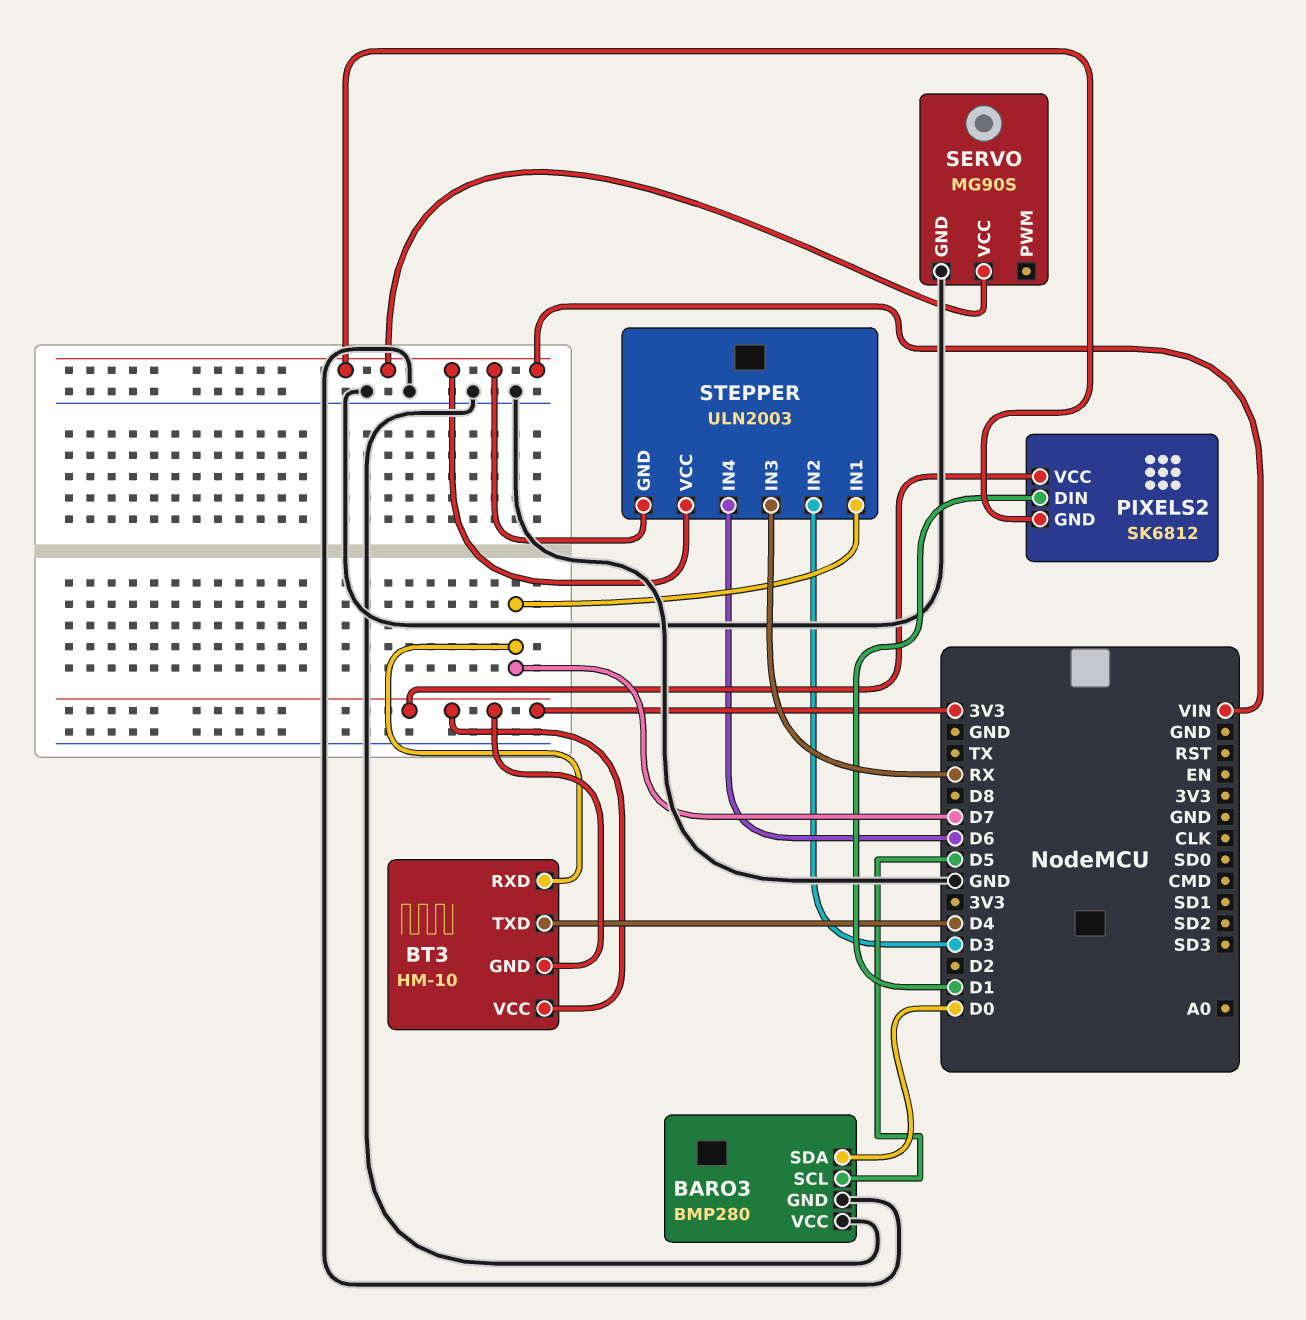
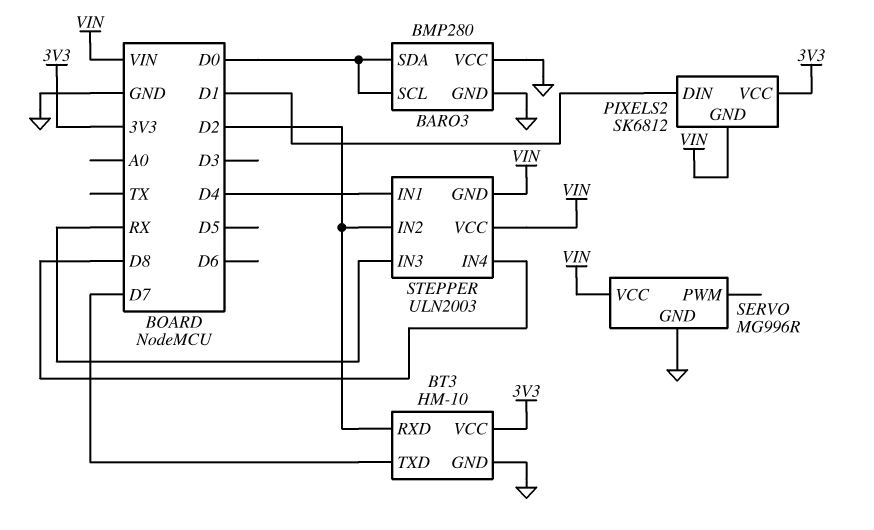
BARO3 pin SCL: D5 -> D0
BT3 pin GND: 3V3 -> GND
BT3 pin RXD: D7 -> D2
BT3 pin TXD: D4 -> D7
SERVO: MG90S -> MG996R
STEPPER pin IN1: D7 -> D4
STEPPER pin IN2: D3 -> D2
STEPPER pin IN4: D6 -> D8

